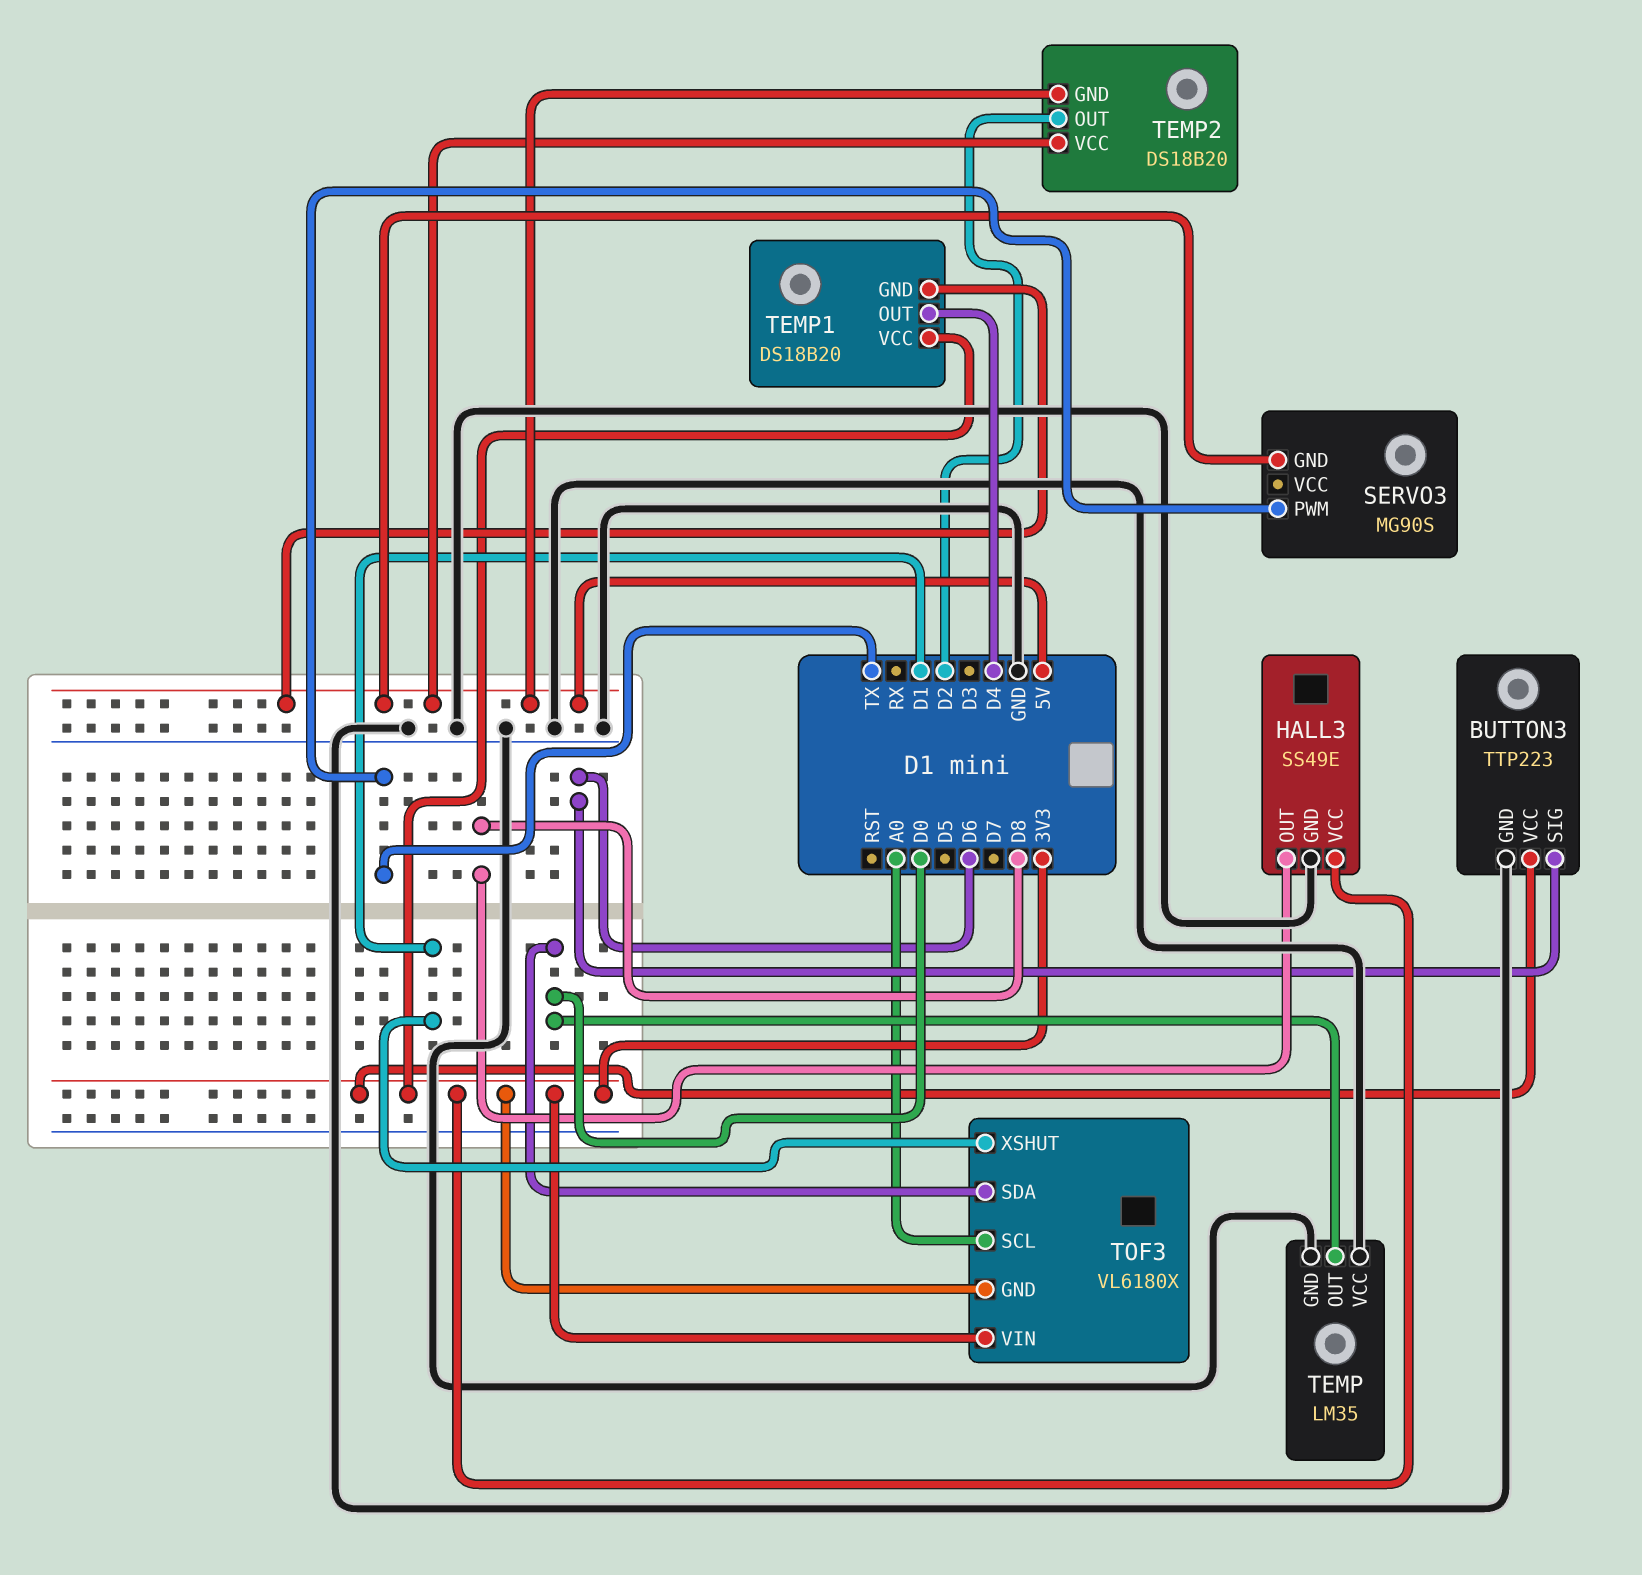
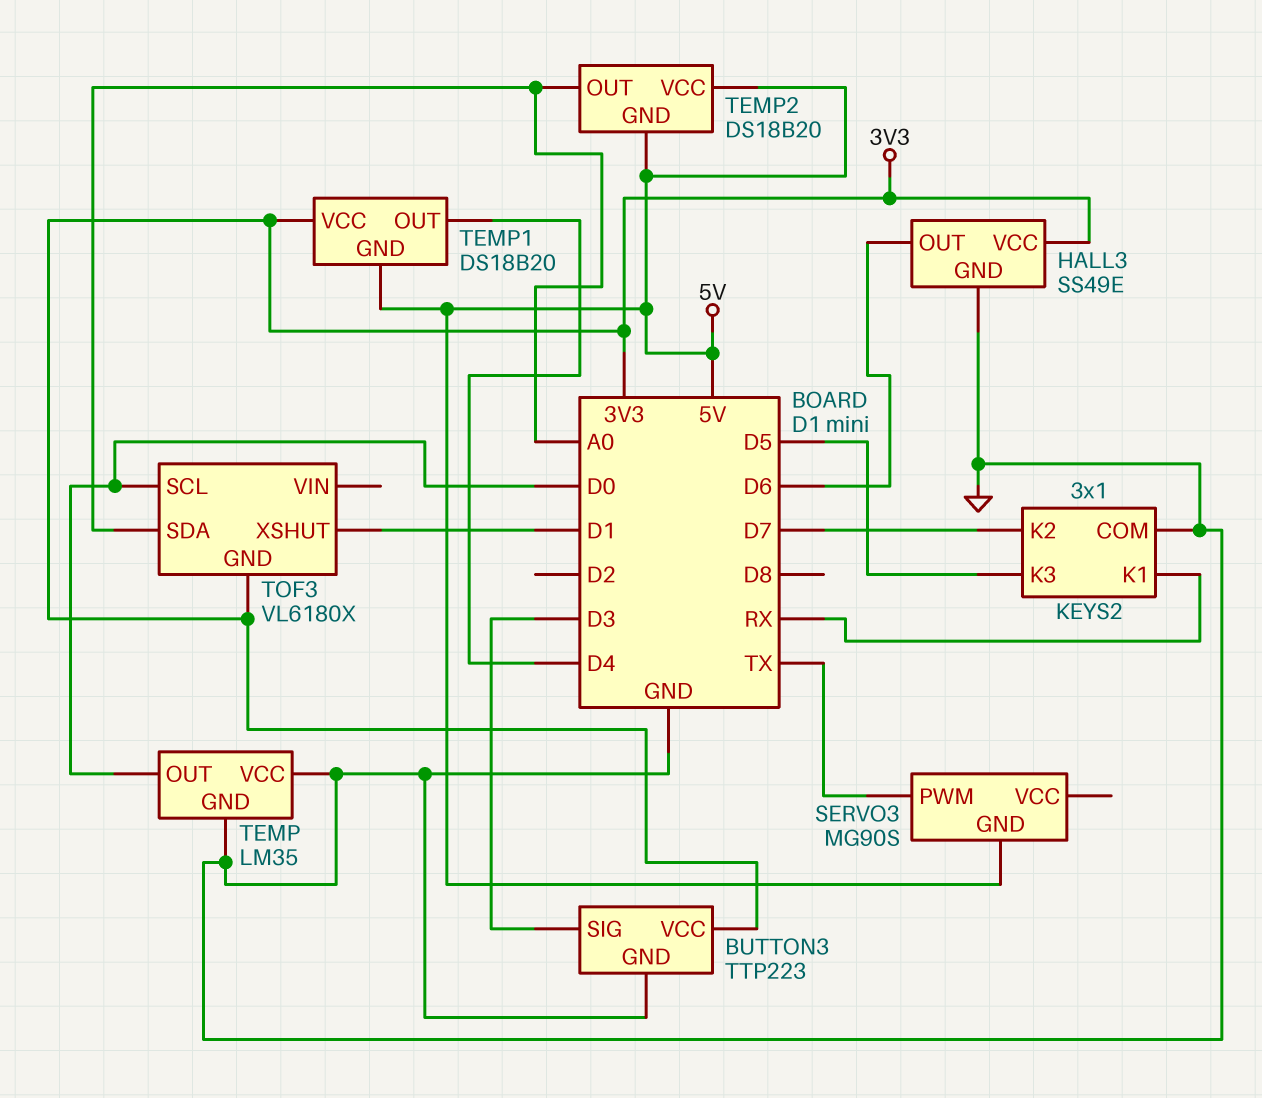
BUTTON3 pin SIG: D6 -> D3
HALL3 pin OUT: D8 -> D6
KEYS2: none -> 3x1
KEYS2 pin COM: none -> GND
KEYS2 pin K1: none -> RX
KEYS2 pin K2: none -> D7
KEYS2 pin K3: none -> D5
TEMP2 pin OUT: D2 -> A0
TOF3 pin SCL: A0 -> D0
TOF3 pin SDA: D0 -> A0
TOF3 pin VIN: 3V3 -> none

